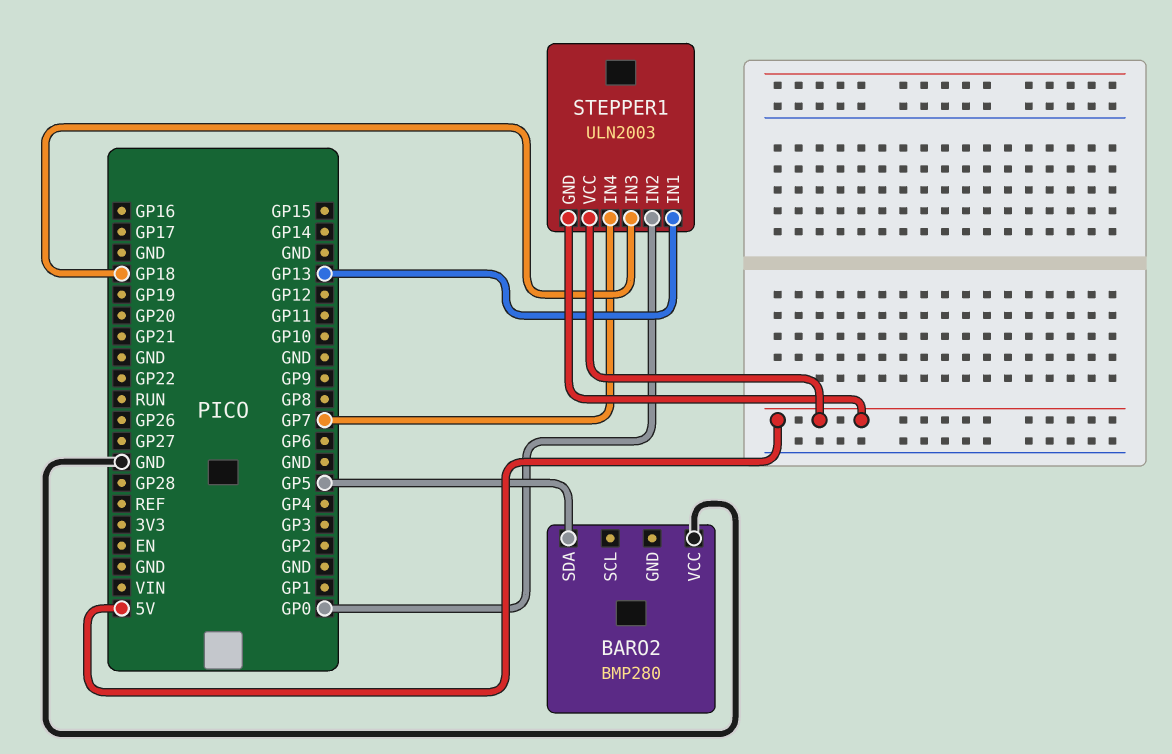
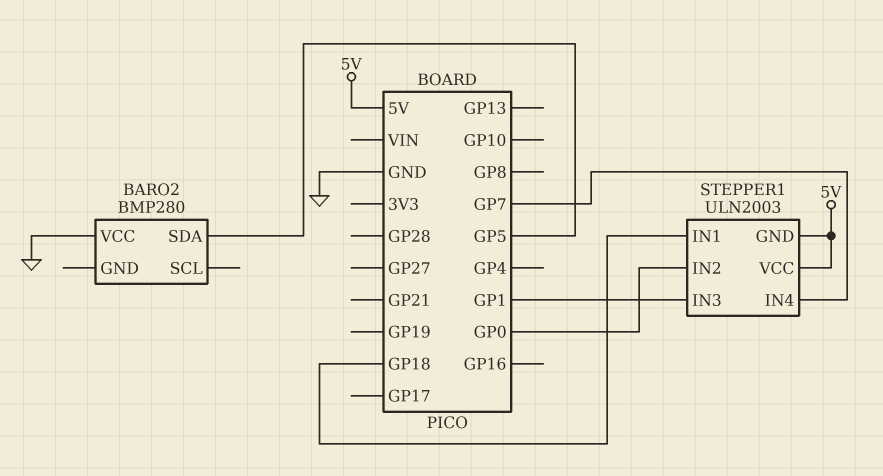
STEPPER1 pin IN1: GP13 -> GP18
STEPPER1 pin IN3: GP18 -> GP1

